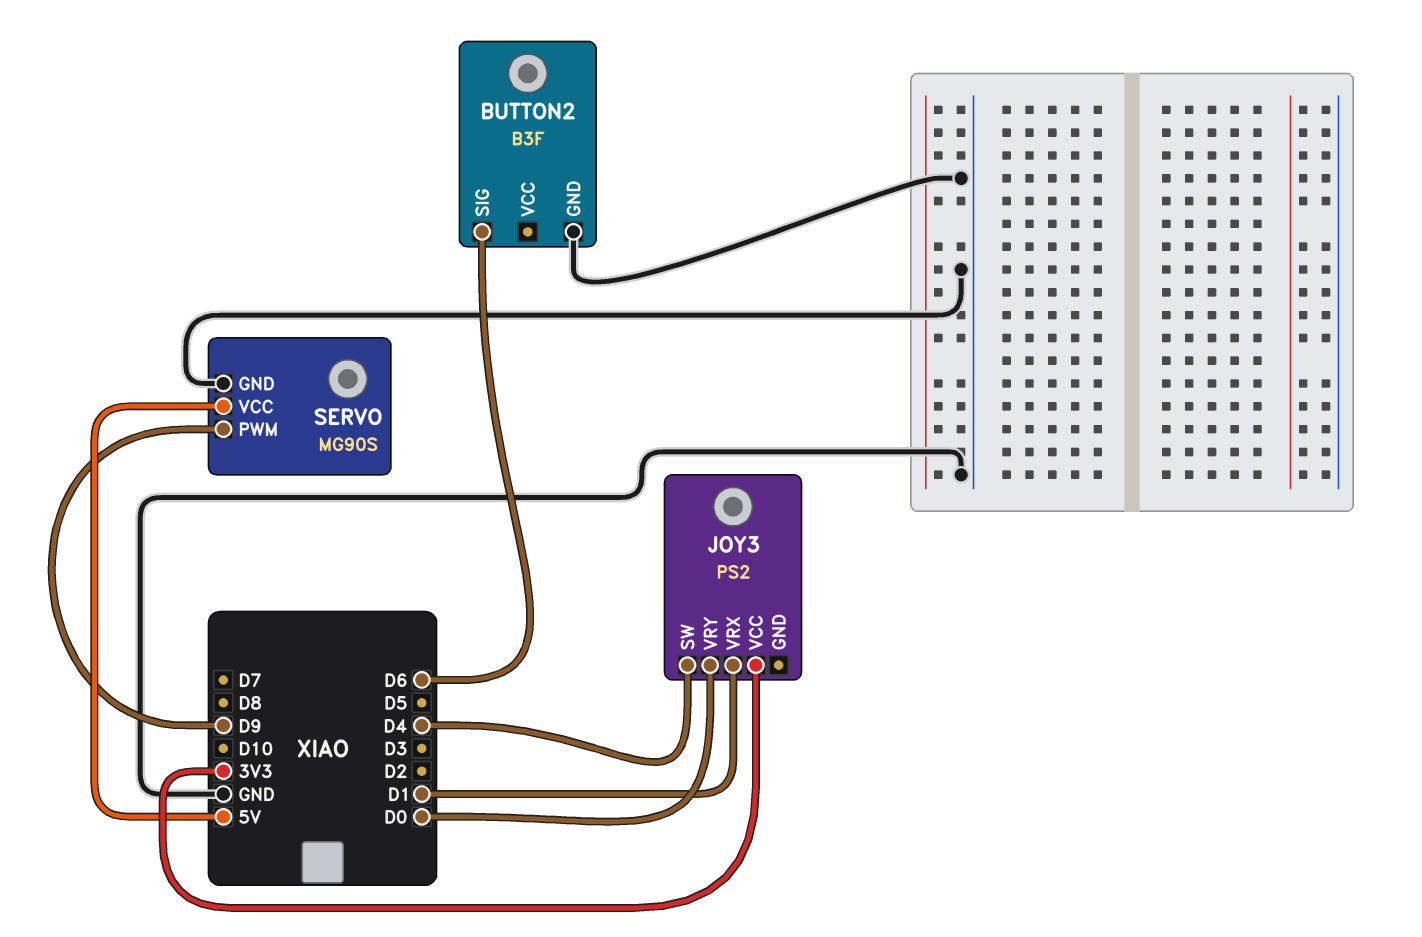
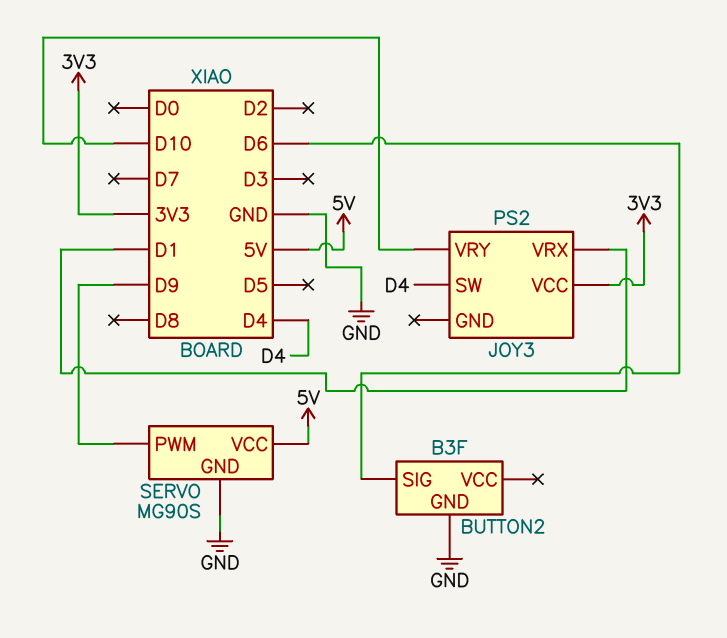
JOY3 pin VRY: D0 -> D10

